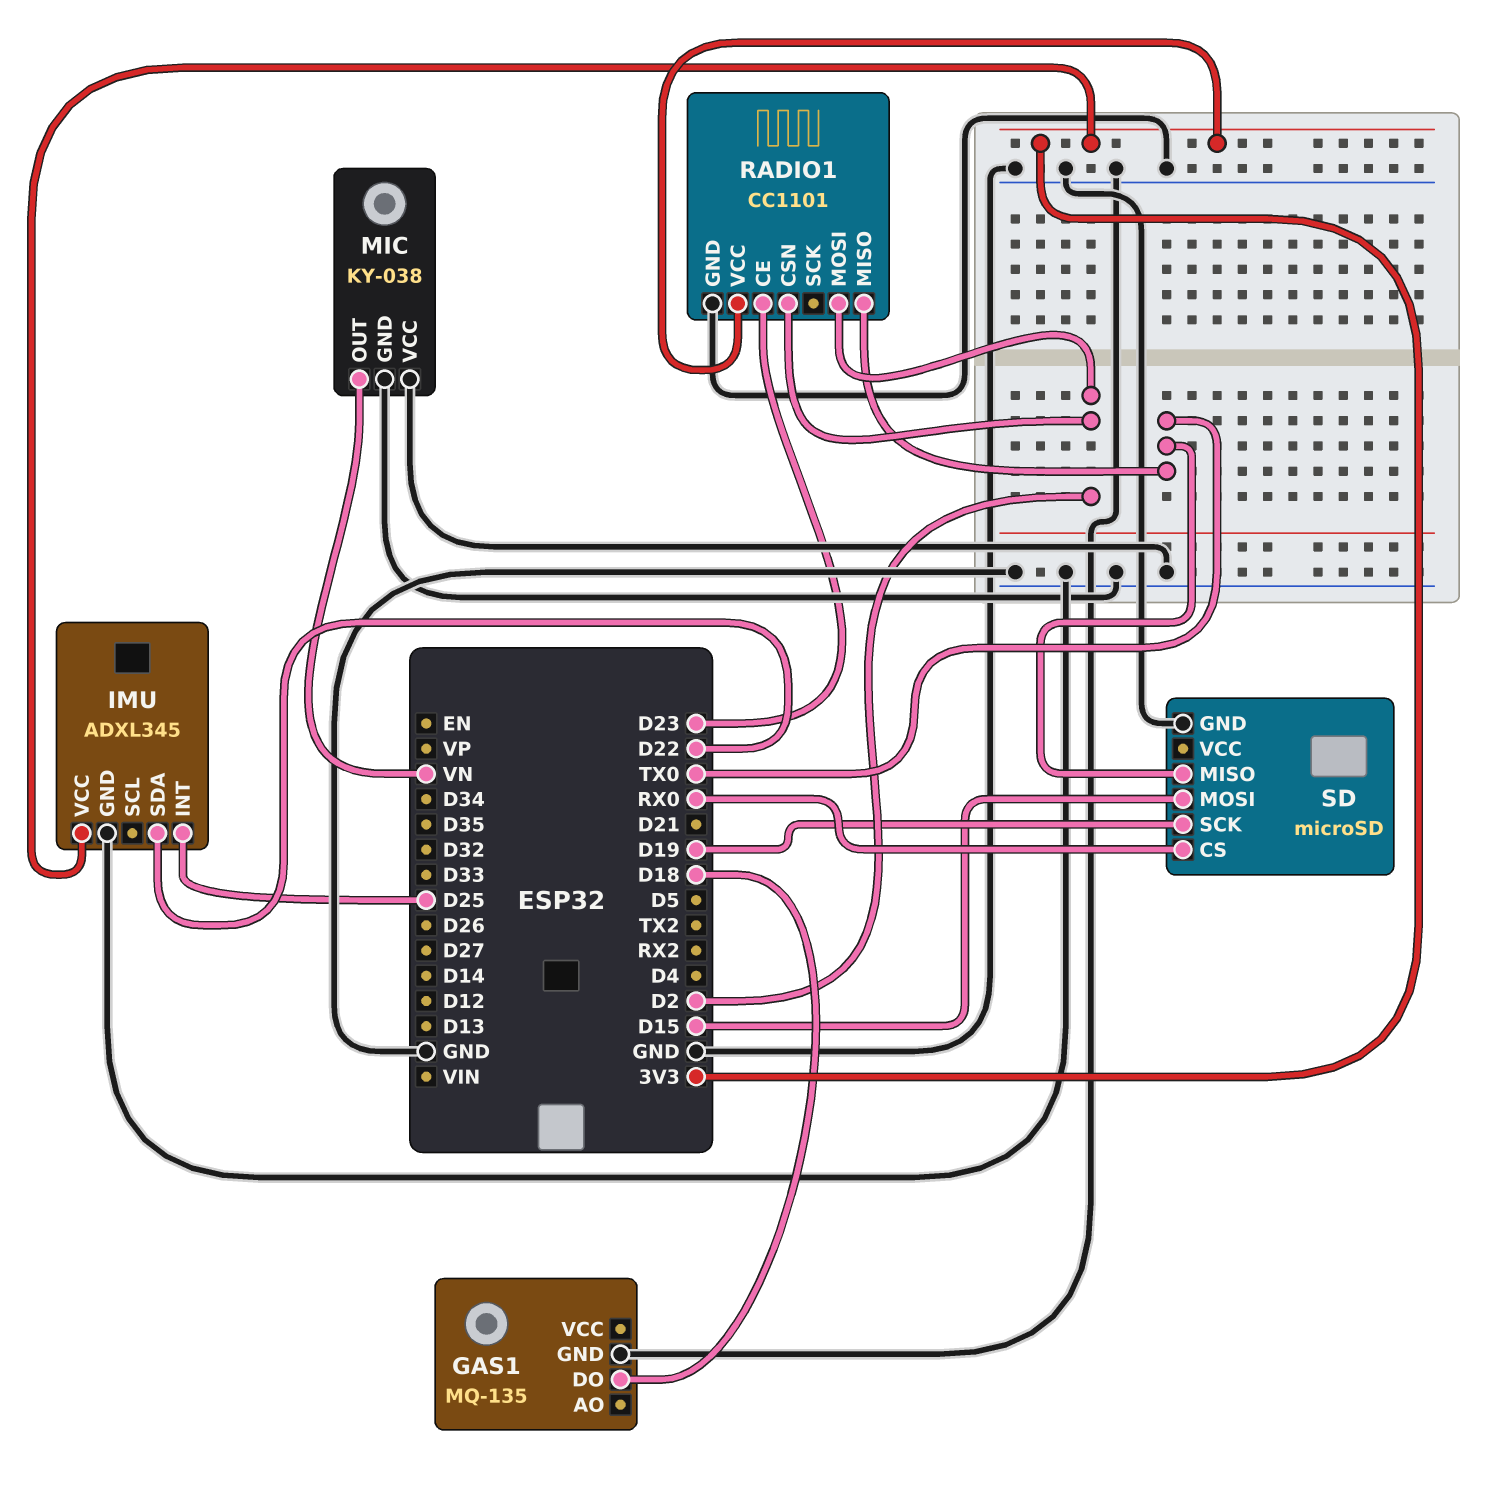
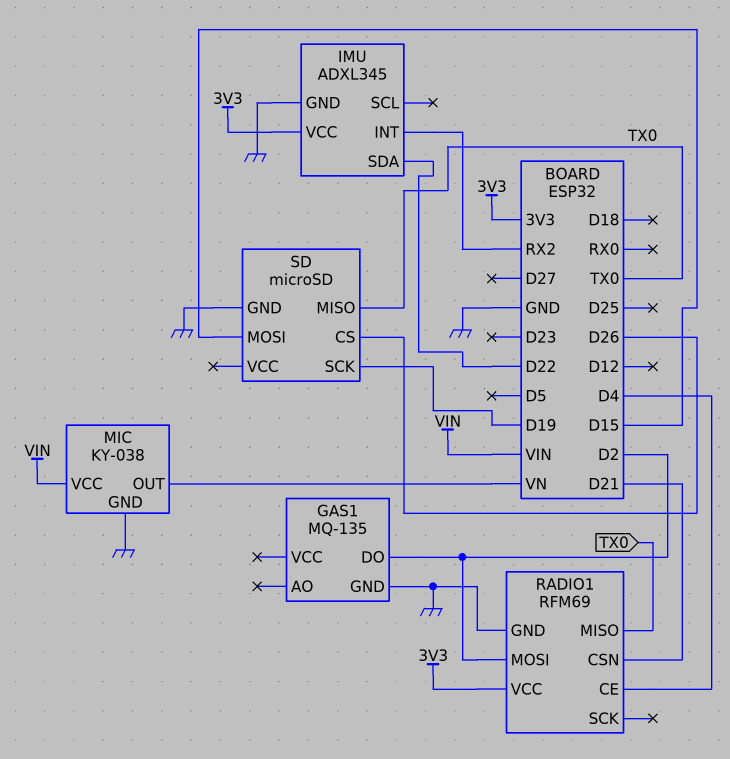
GAS1 pin DO: D18 -> D2
IMU pin INT: D25 -> RX2
MIC pin VCC: GND -> VIN
RADIO1: CC1101 -> RFM69
RADIO1 pin CE: D23 -> D4
RADIO1 pin CSN: D2 -> D21
SD pin CS: RX0 -> D26

